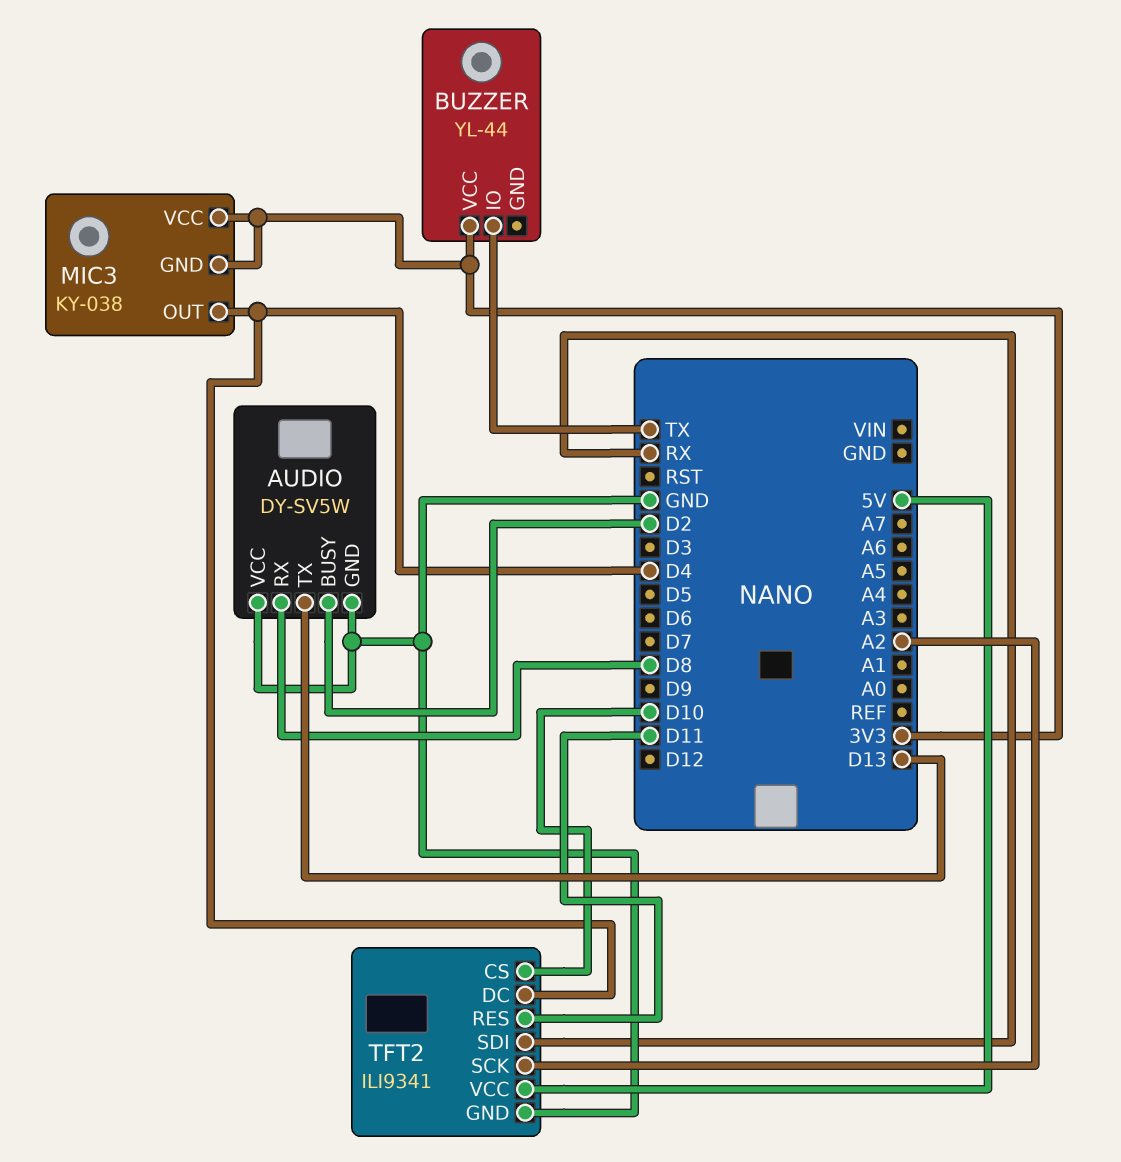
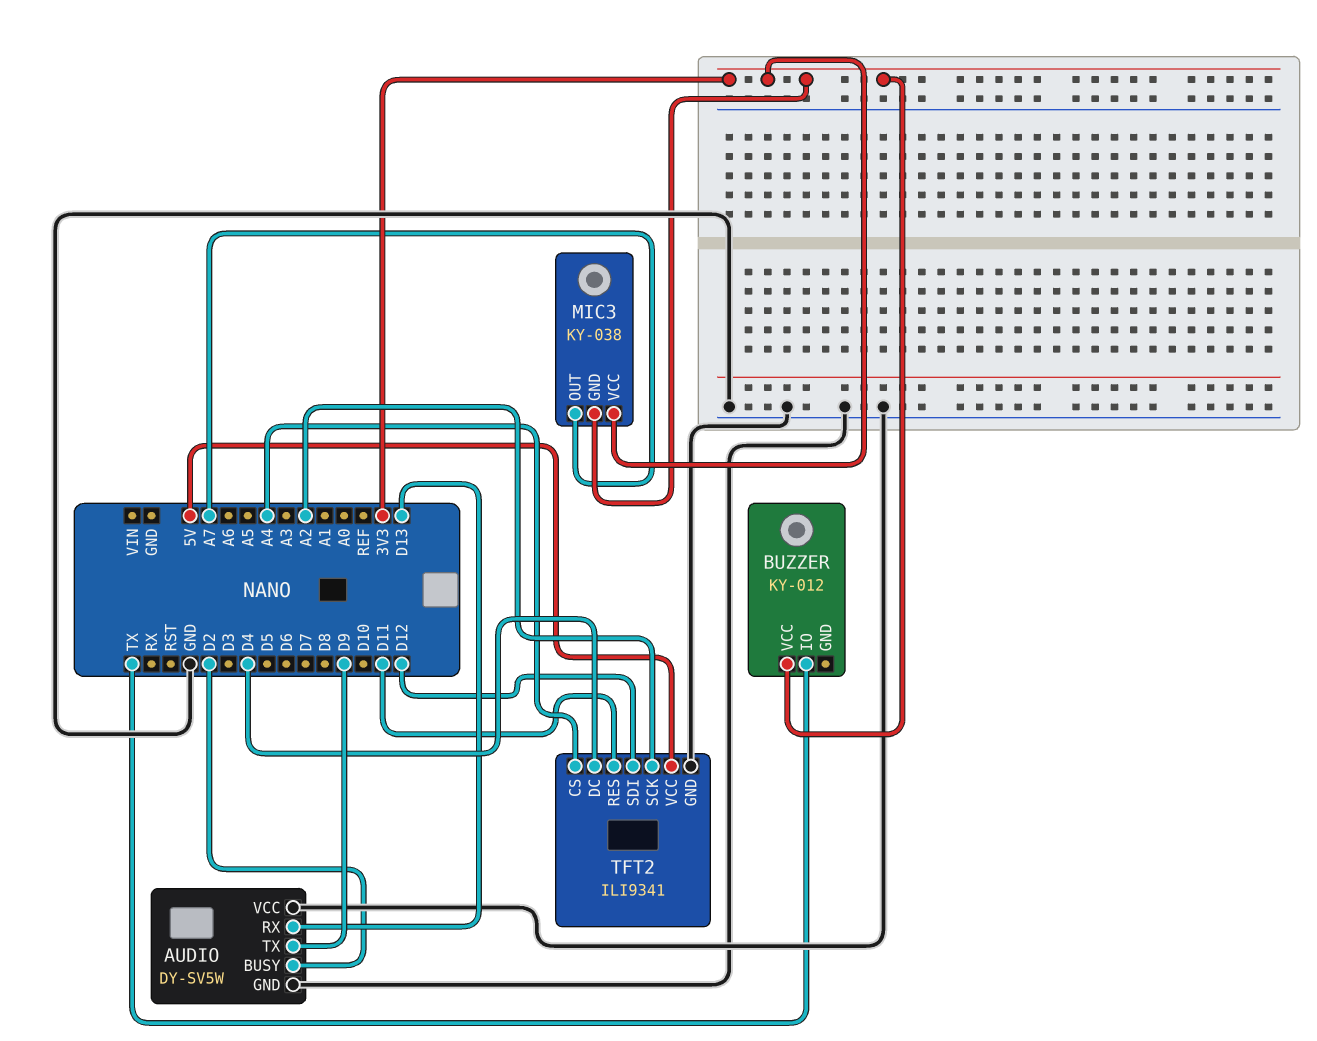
AUDIO pin RX: D8 -> D13
AUDIO pin TX: D13 -> D9
BUZZER: YL-44 -> KY-012
MIC3 pin OUT: D4 -> A7
TFT2 pin CS: D10 -> A4
TFT2 pin SDI: RX -> D12

